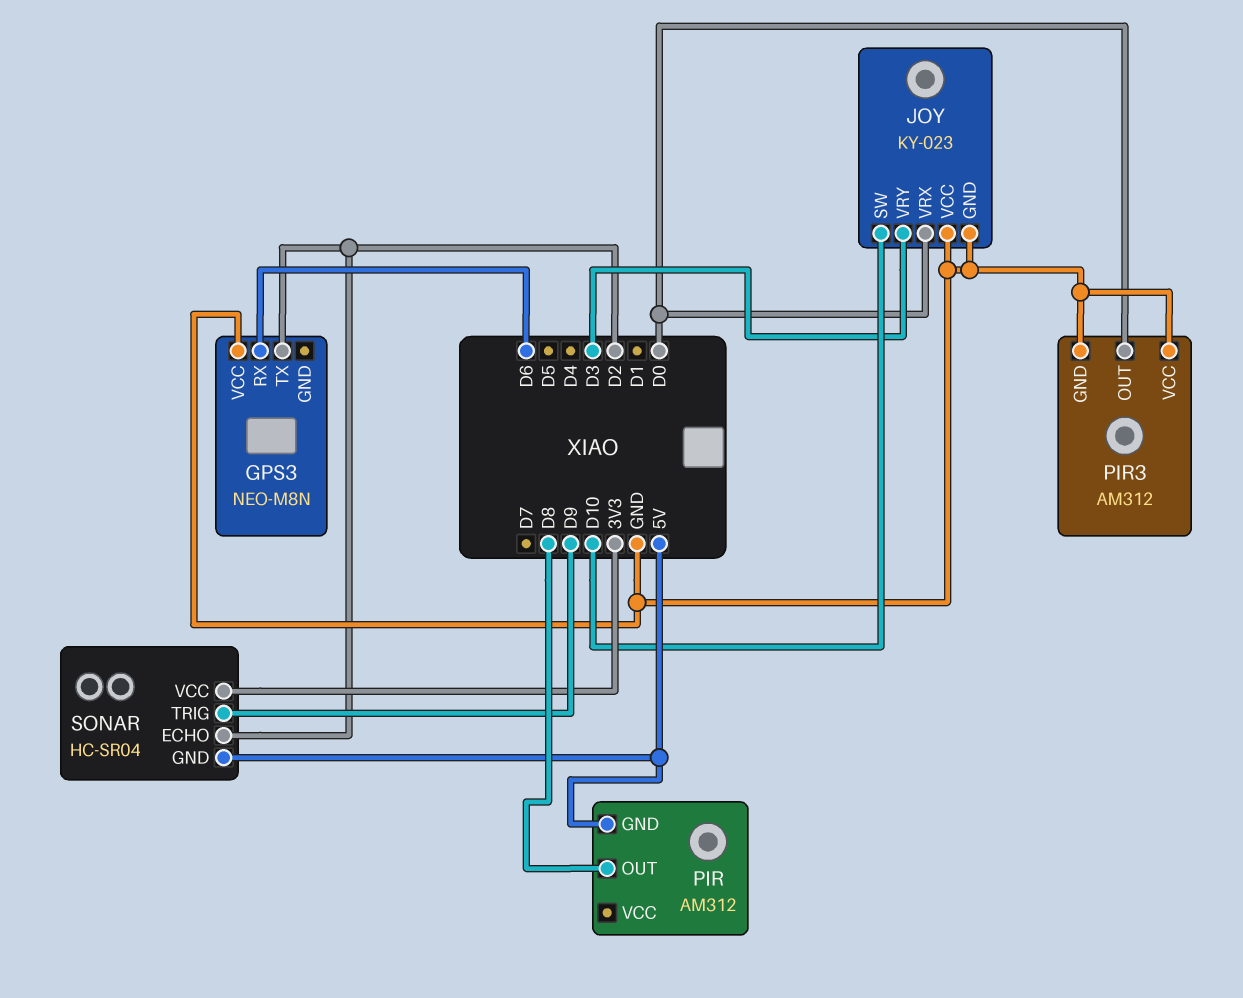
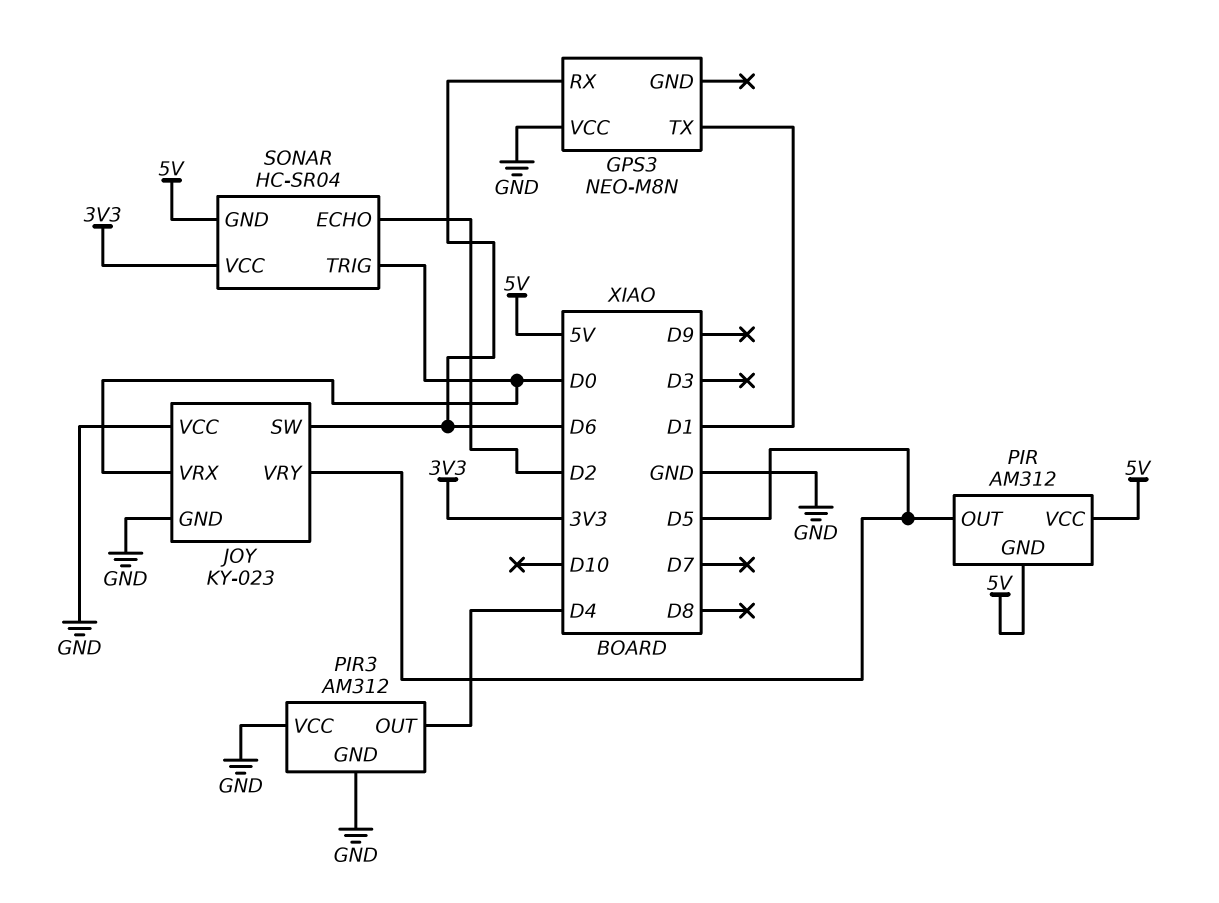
GPS3 pin TX: D2 -> D1
JOY pin SW: D10 -> D6
JOY pin VRY: D3 -> D5
PIR pin OUT: D8 -> D5
PIR pin VCC: none -> 5V
PIR3 pin OUT: D0 -> D4
SONAR pin TRIG: D9 -> D0

